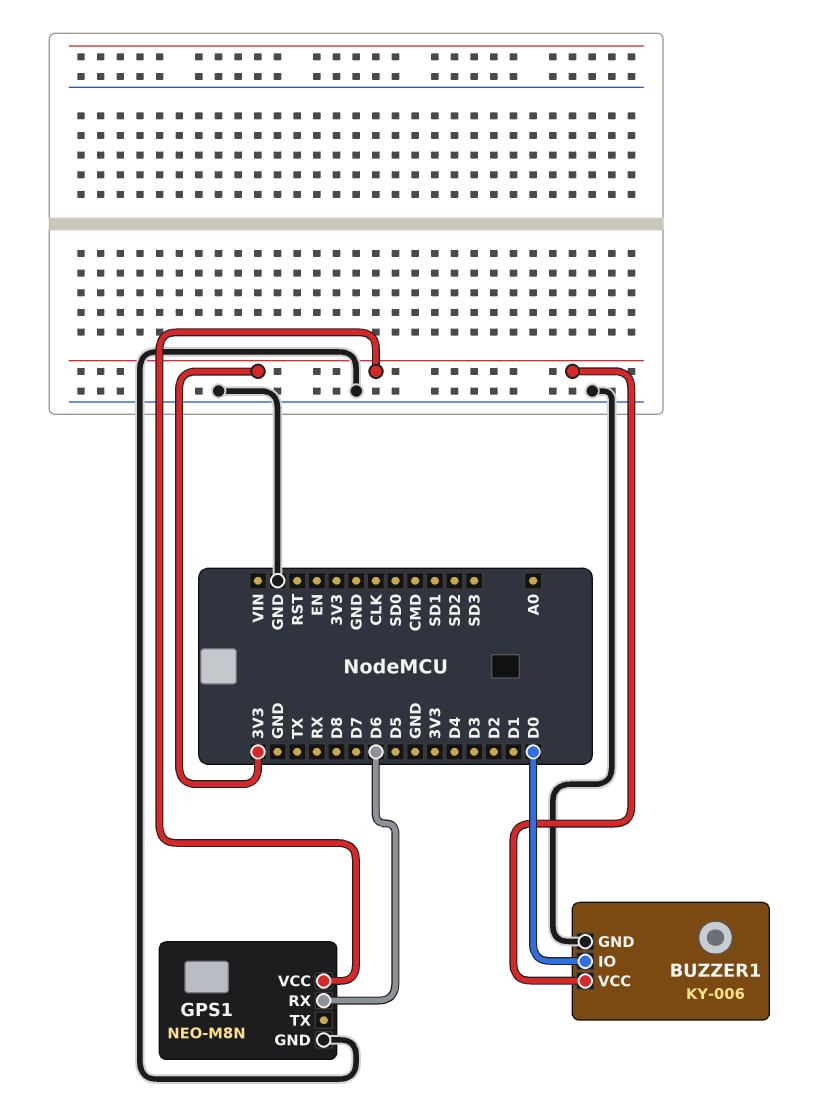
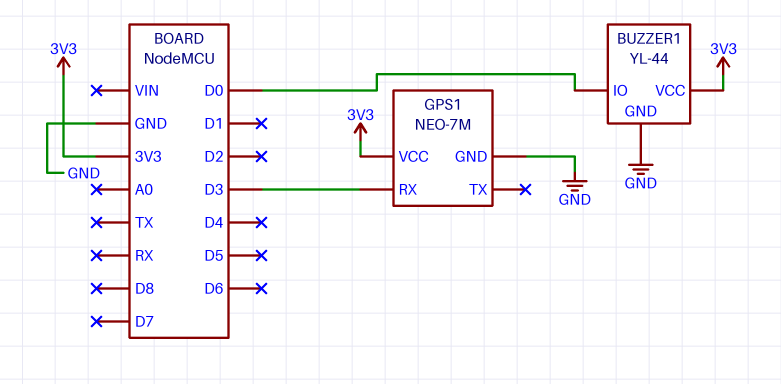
BUZZER1: KY-006 -> YL-44
GPS1: NEO-M8N -> NEO-7M
GPS1 pin RX: D6 -> D3

